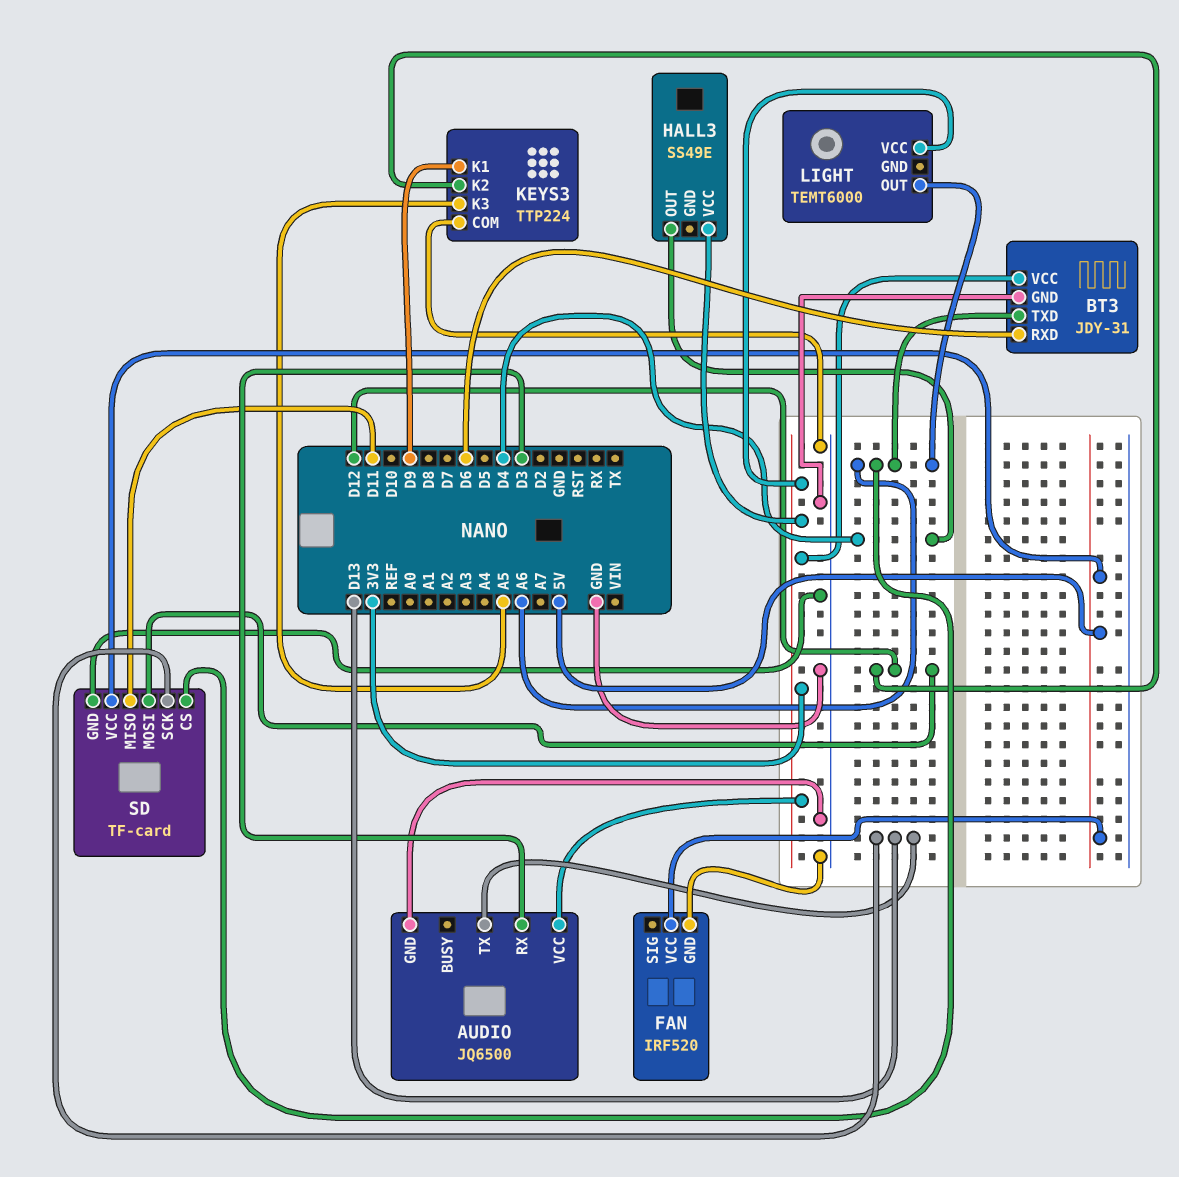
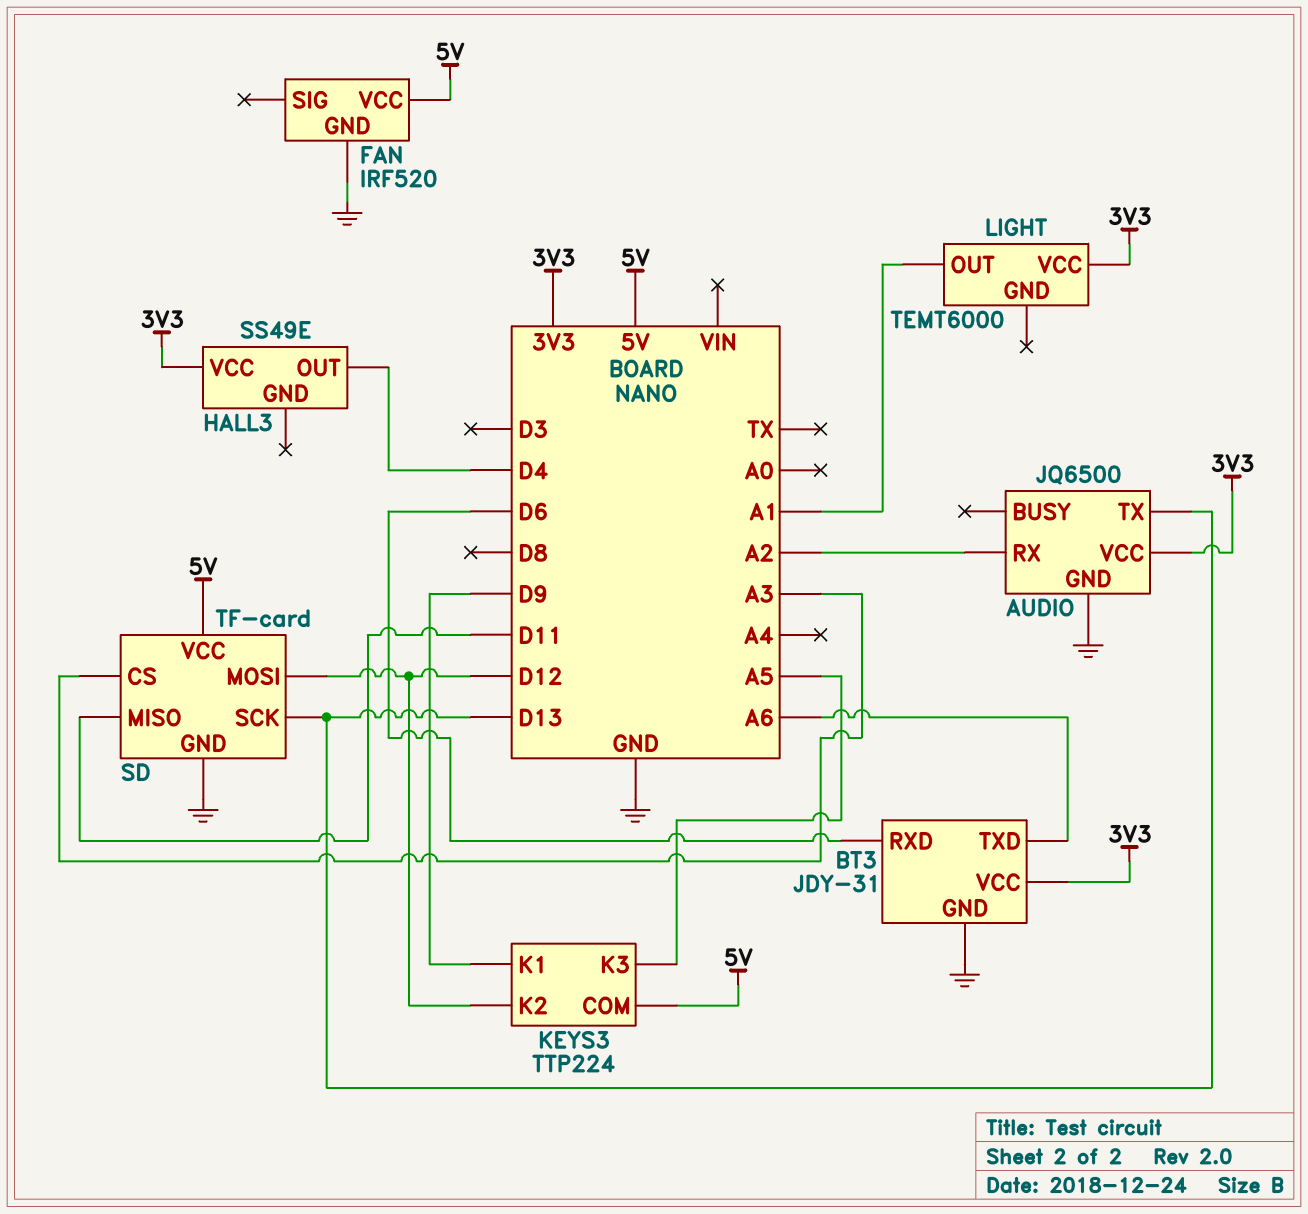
AUDIO pin RX: D3 -> A2
KEYS3 pin COM: GND -> 5V
LIGHT pin OUT: A6 -> A1
SD pin CS: A6 -> A3

